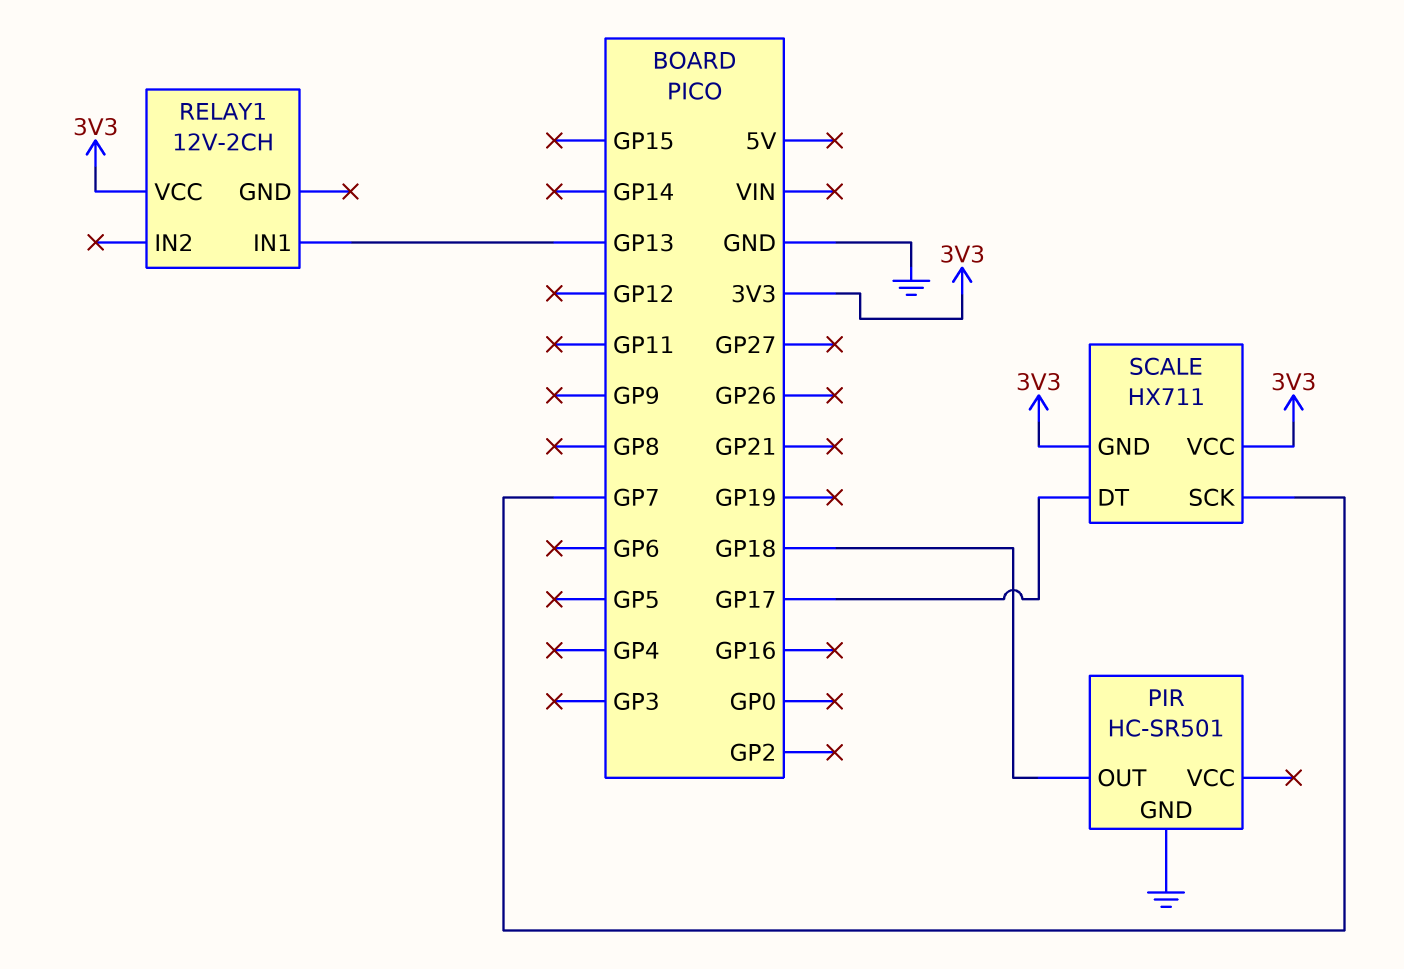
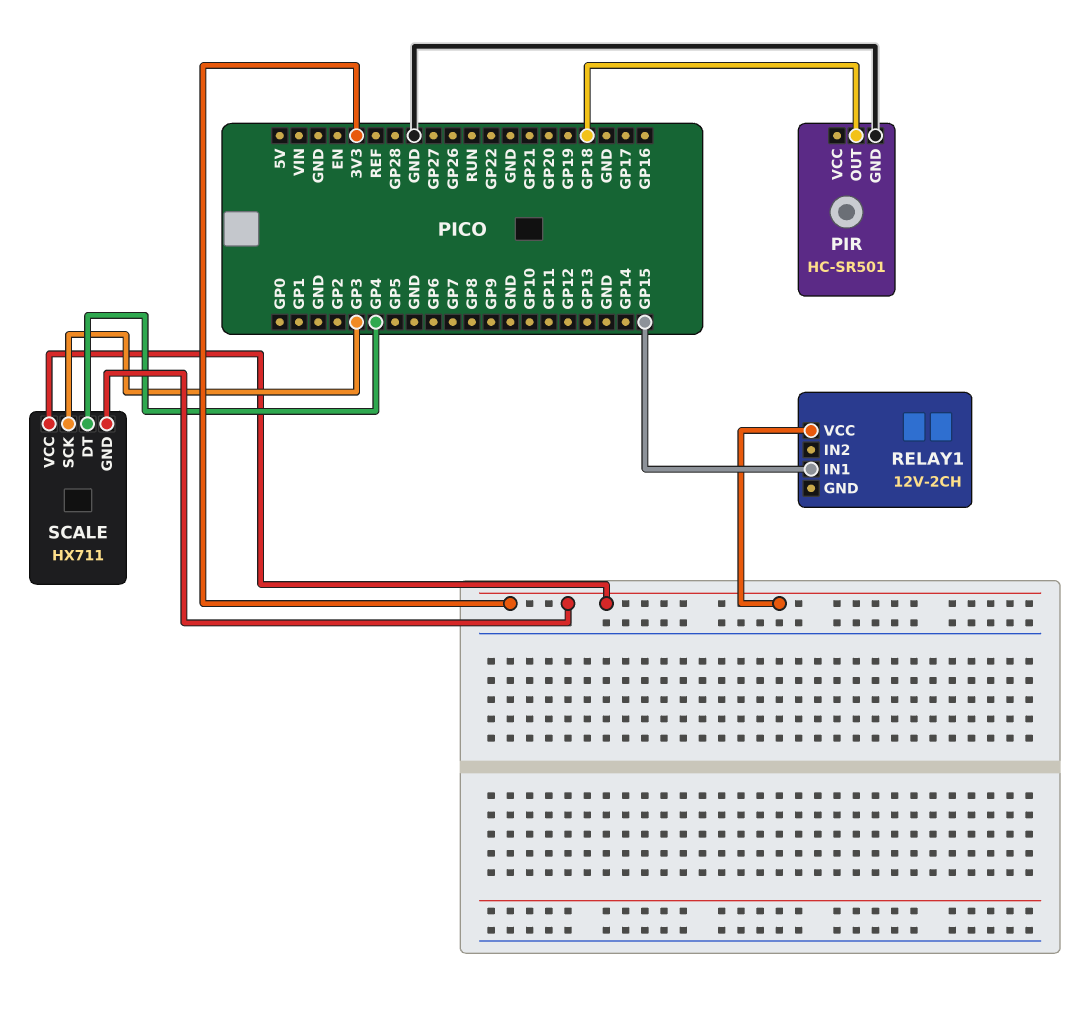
RELAY1 pin IN1: GP13 -> GP15
SCALE pin DT: GP17 -> GP4
SCALE pin SCK: GP7 -> GP3

